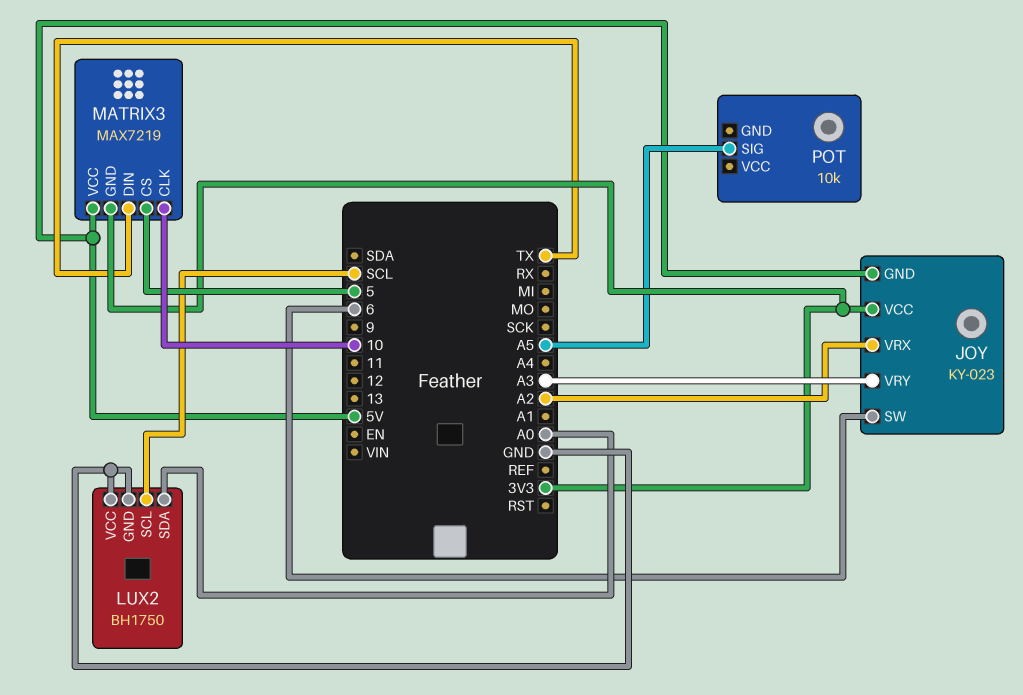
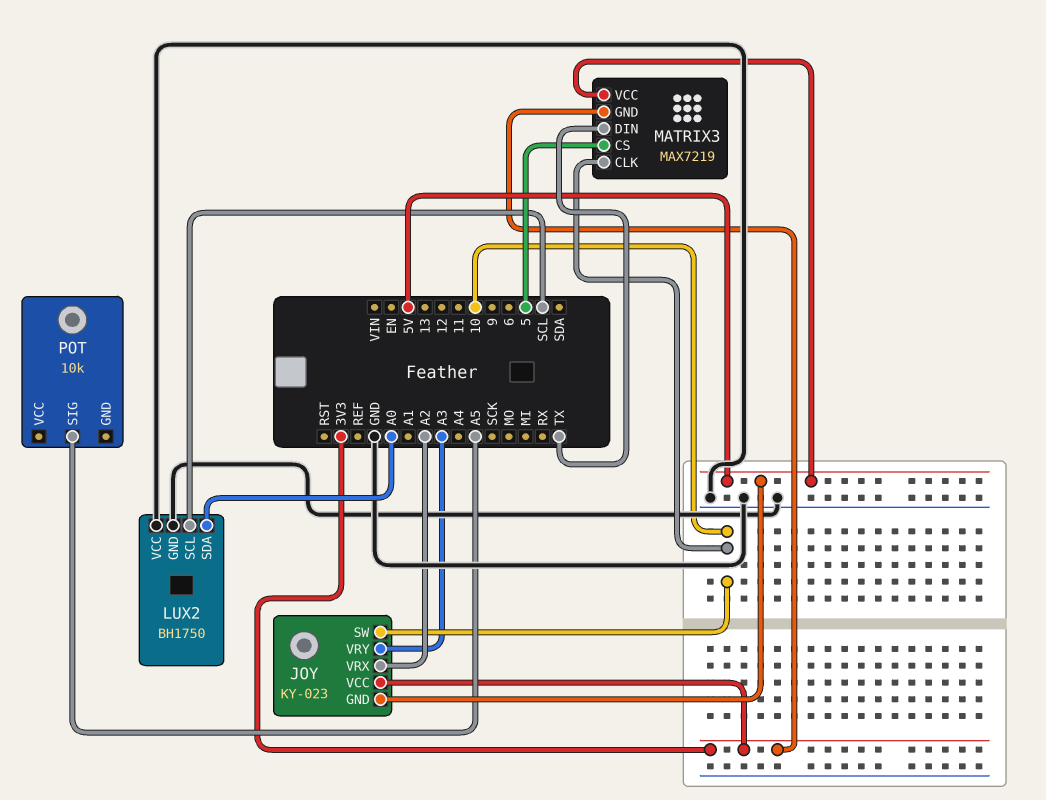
JOY pin SW: 6 -> 10

